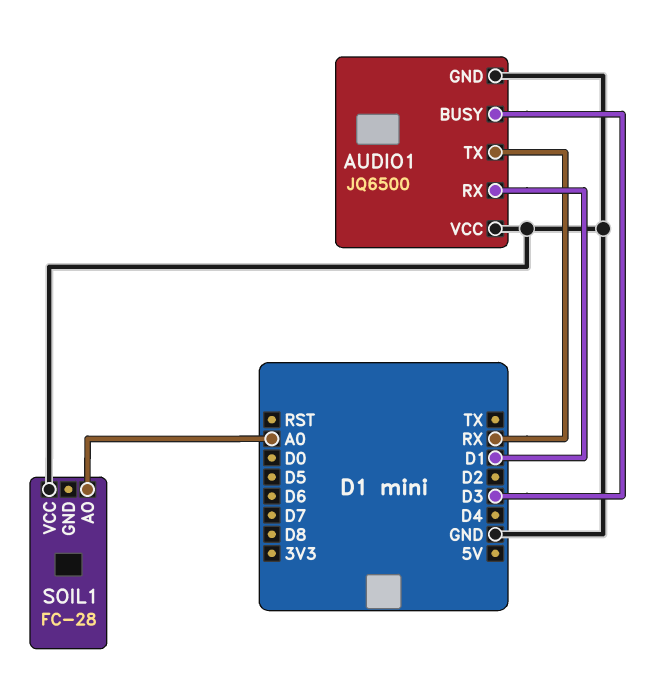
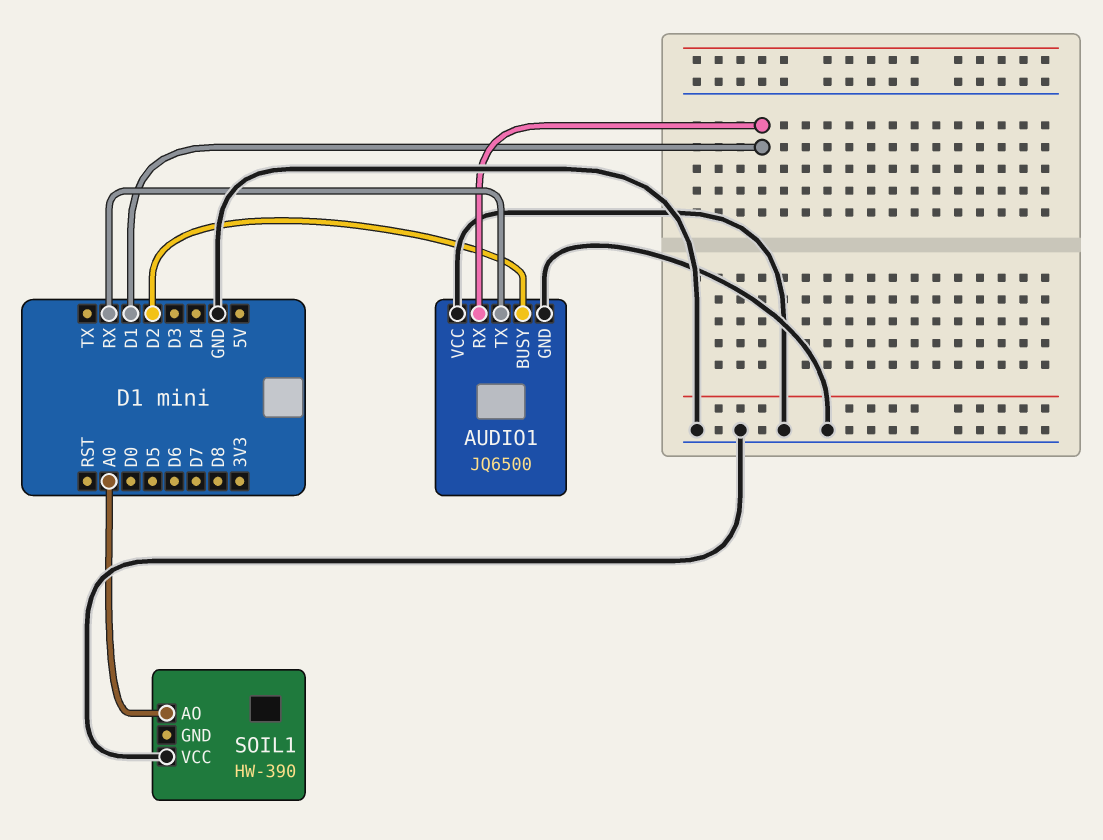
AUDIO1 pin BUSY: D3 -> D2
SOIL1: FC-28 -> HW-390

